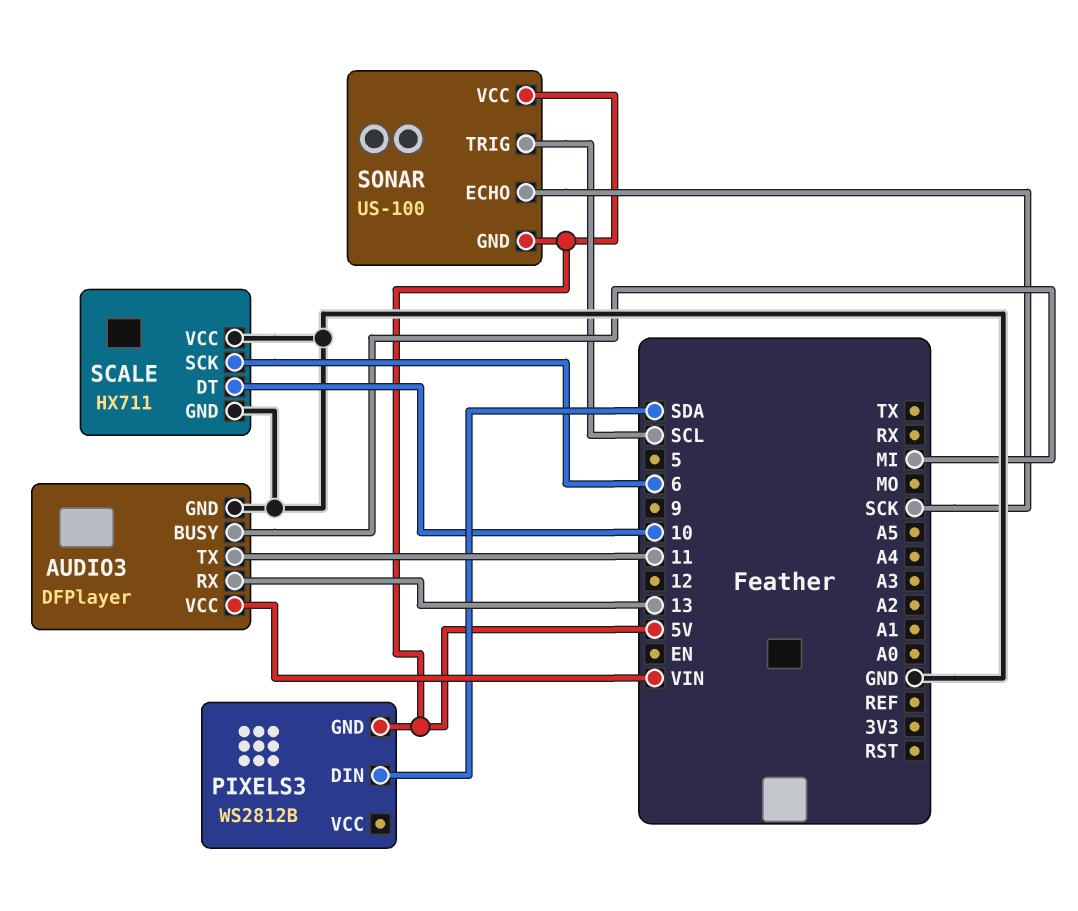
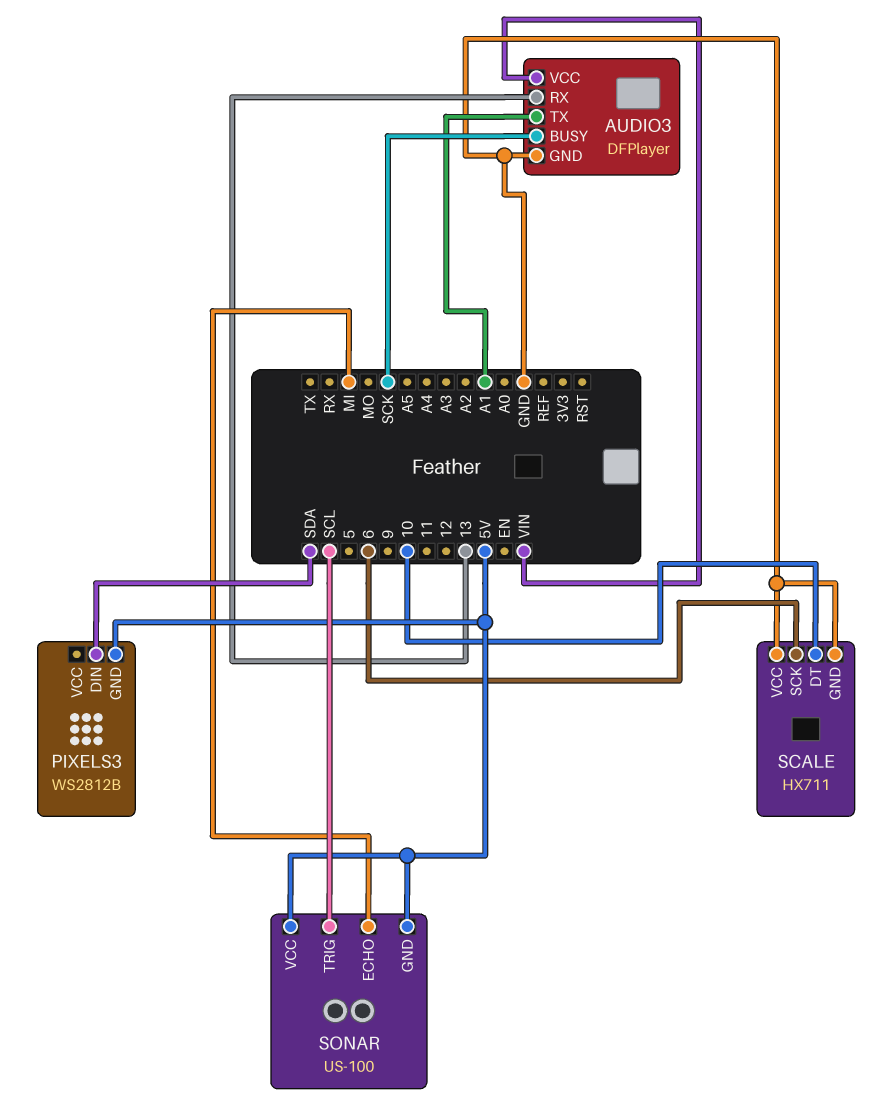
AUDIO3 pin BUSY: MI -> SCK
AUDIO3 pin TX: 11 -> A1
SONAR pin ECHO: SCK -> MI

